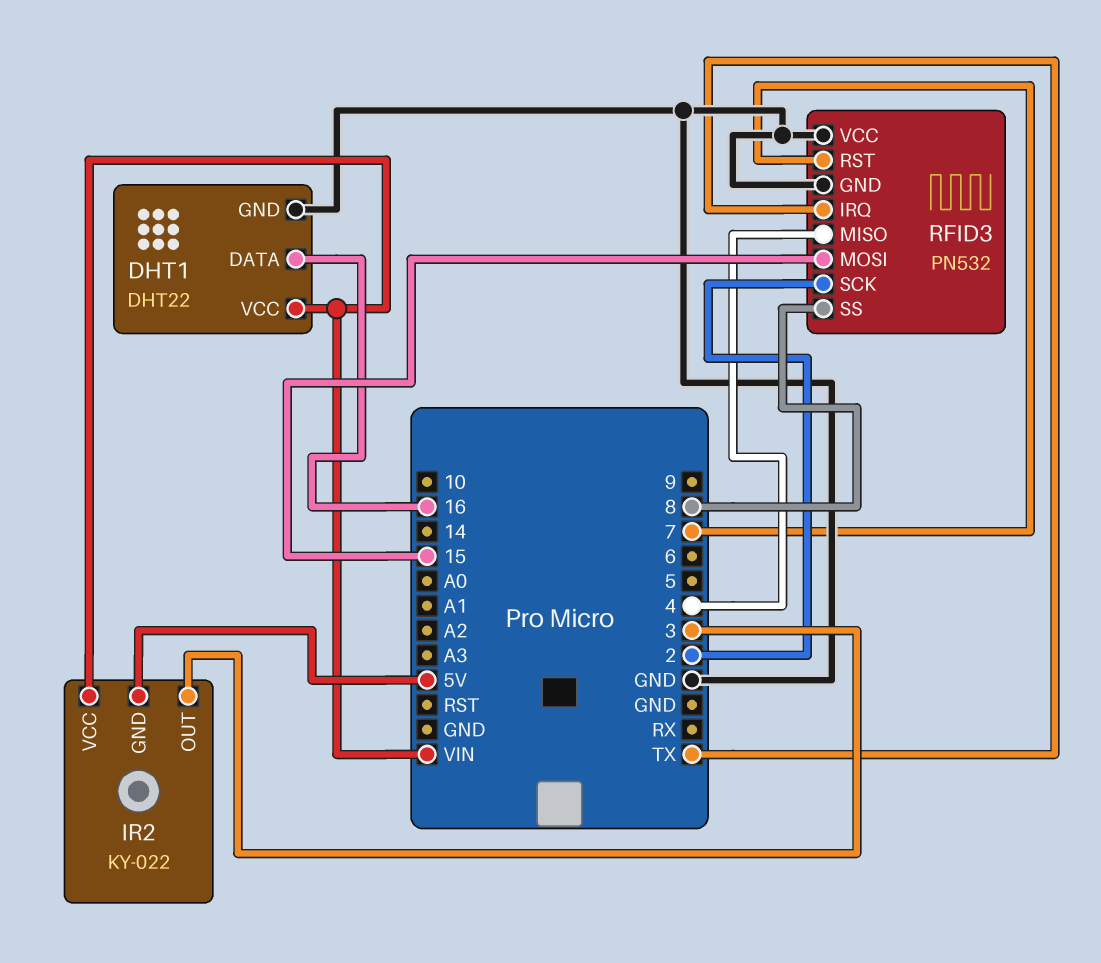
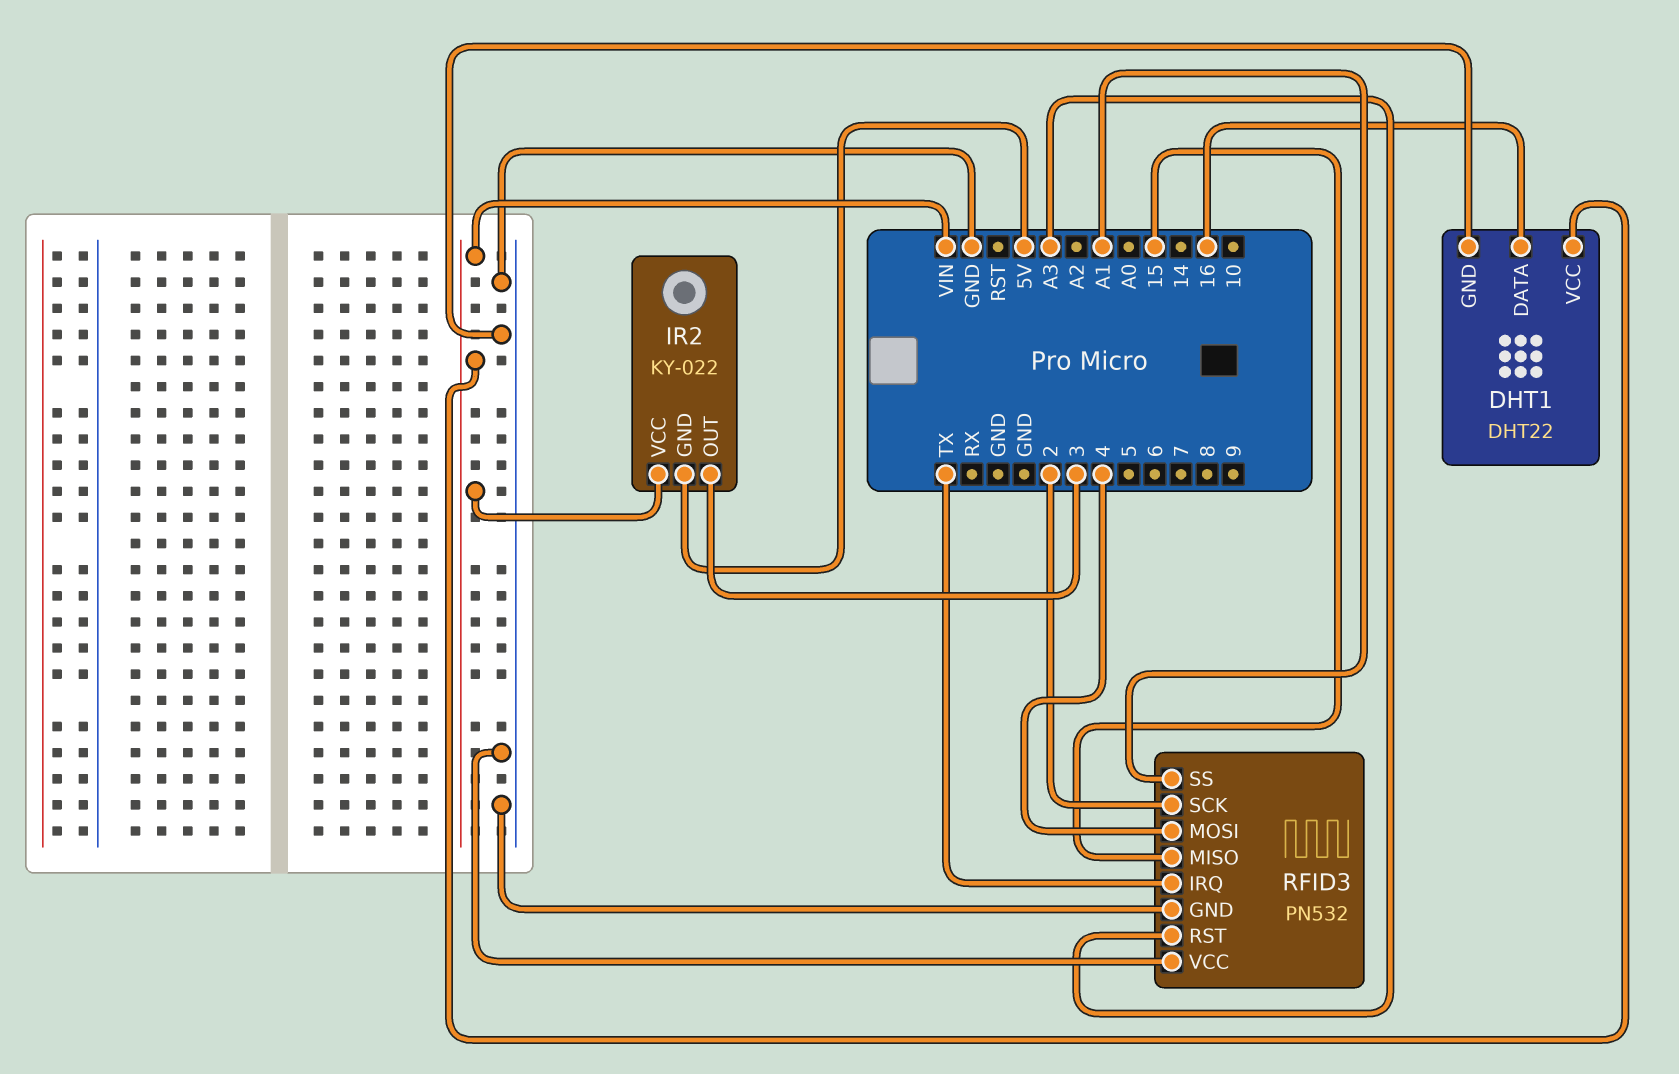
RFID3 pin MISO: 4 -> 15
RFID3 pin MOSI: 15 -> 4
RFID3 pin RST: 7 -> A3
RFID3 pin SS: 8 -> A1

